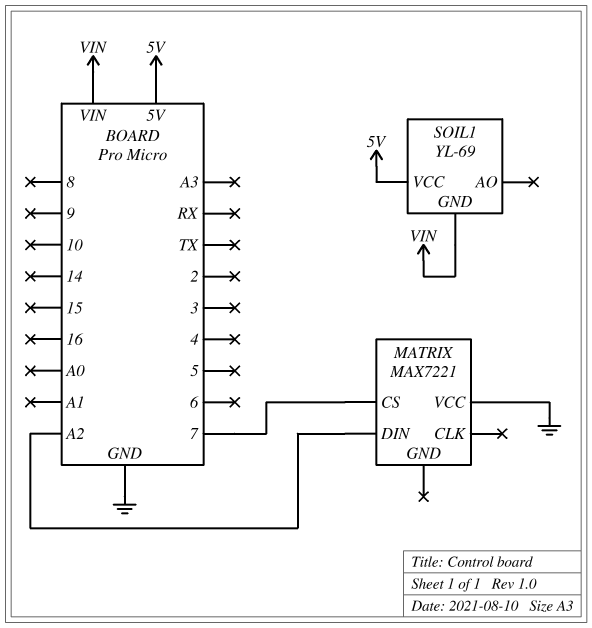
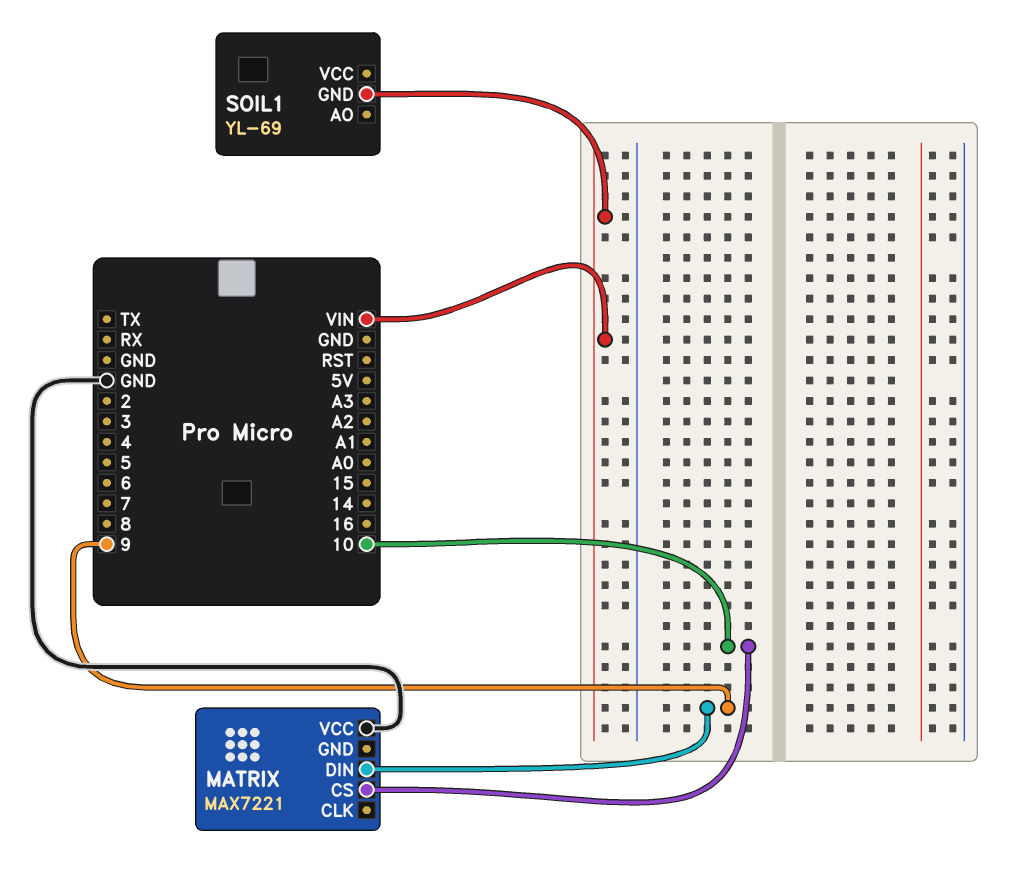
MATRIX pin CS: 7 -> 10
MATRIX pin DIN: A2 -> 9
SOIL1 pin VCC: 5V -> none

